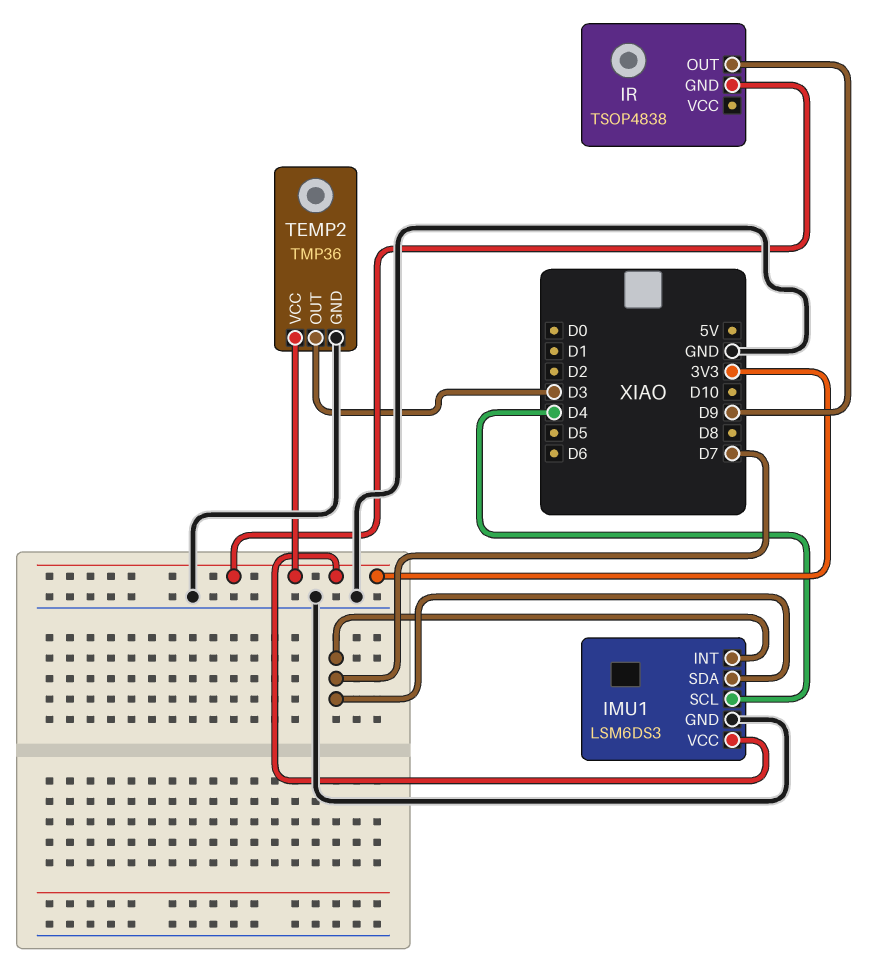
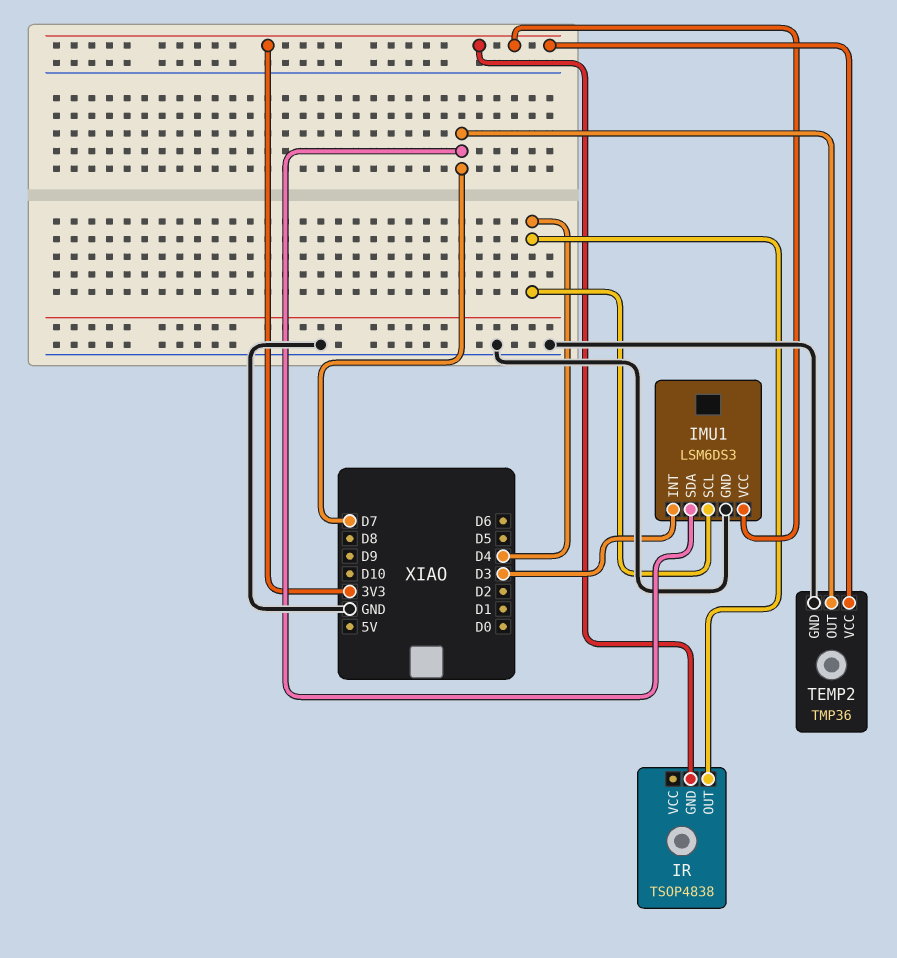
IMU1 pin INT: D7 -> D3
IR pin OUT: D9 -> D4
TEMP2 pin OUT: D3 -> D7

